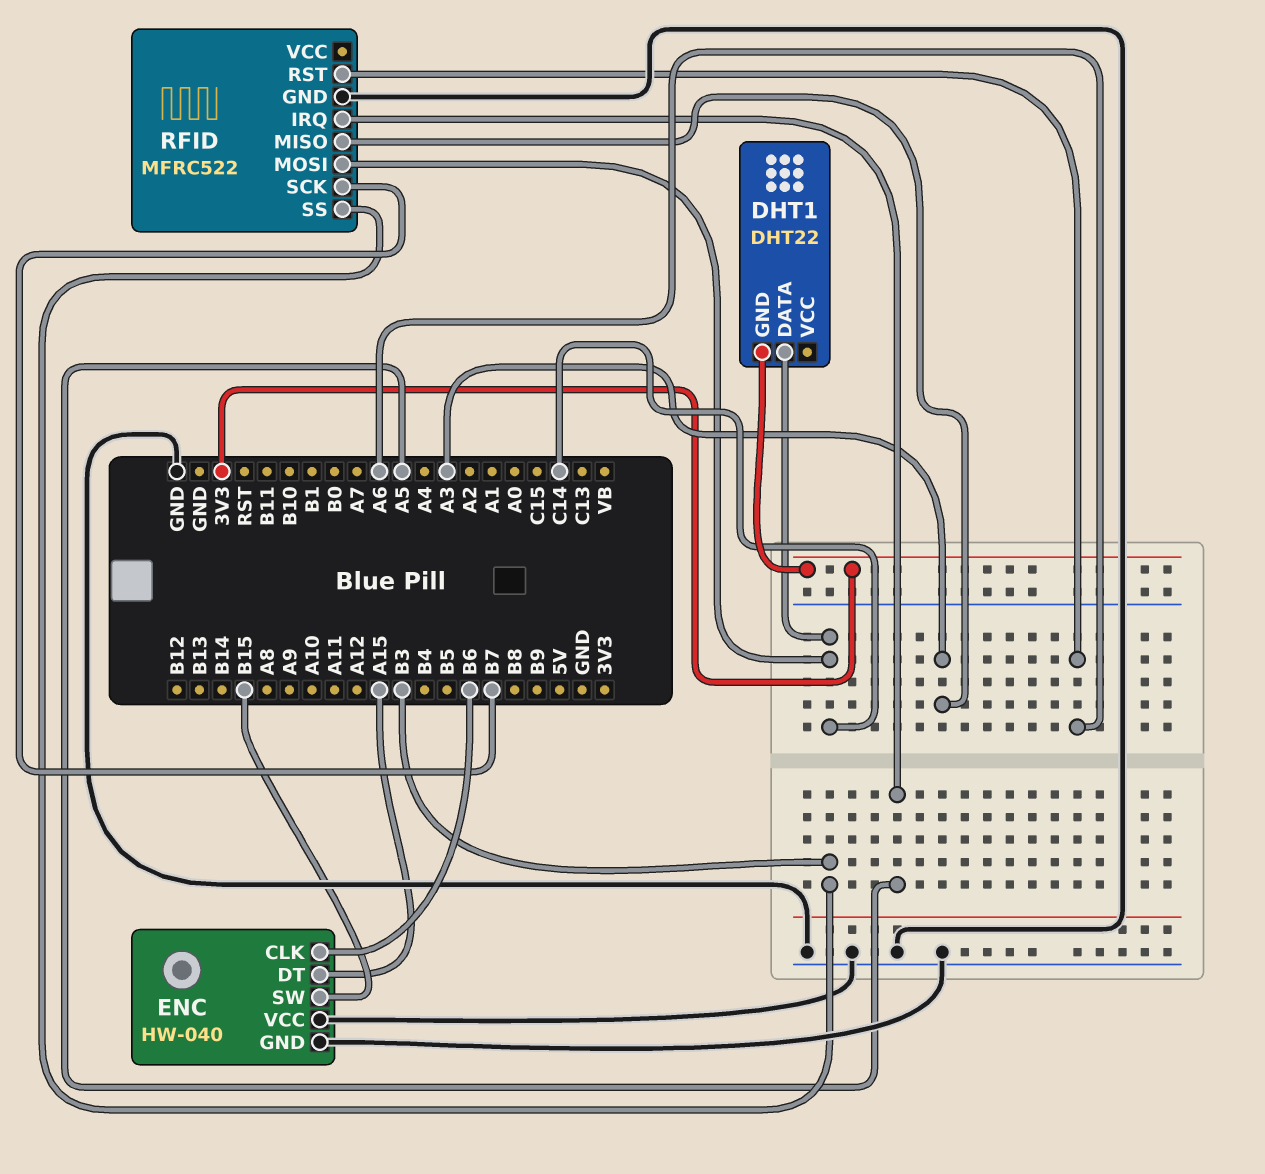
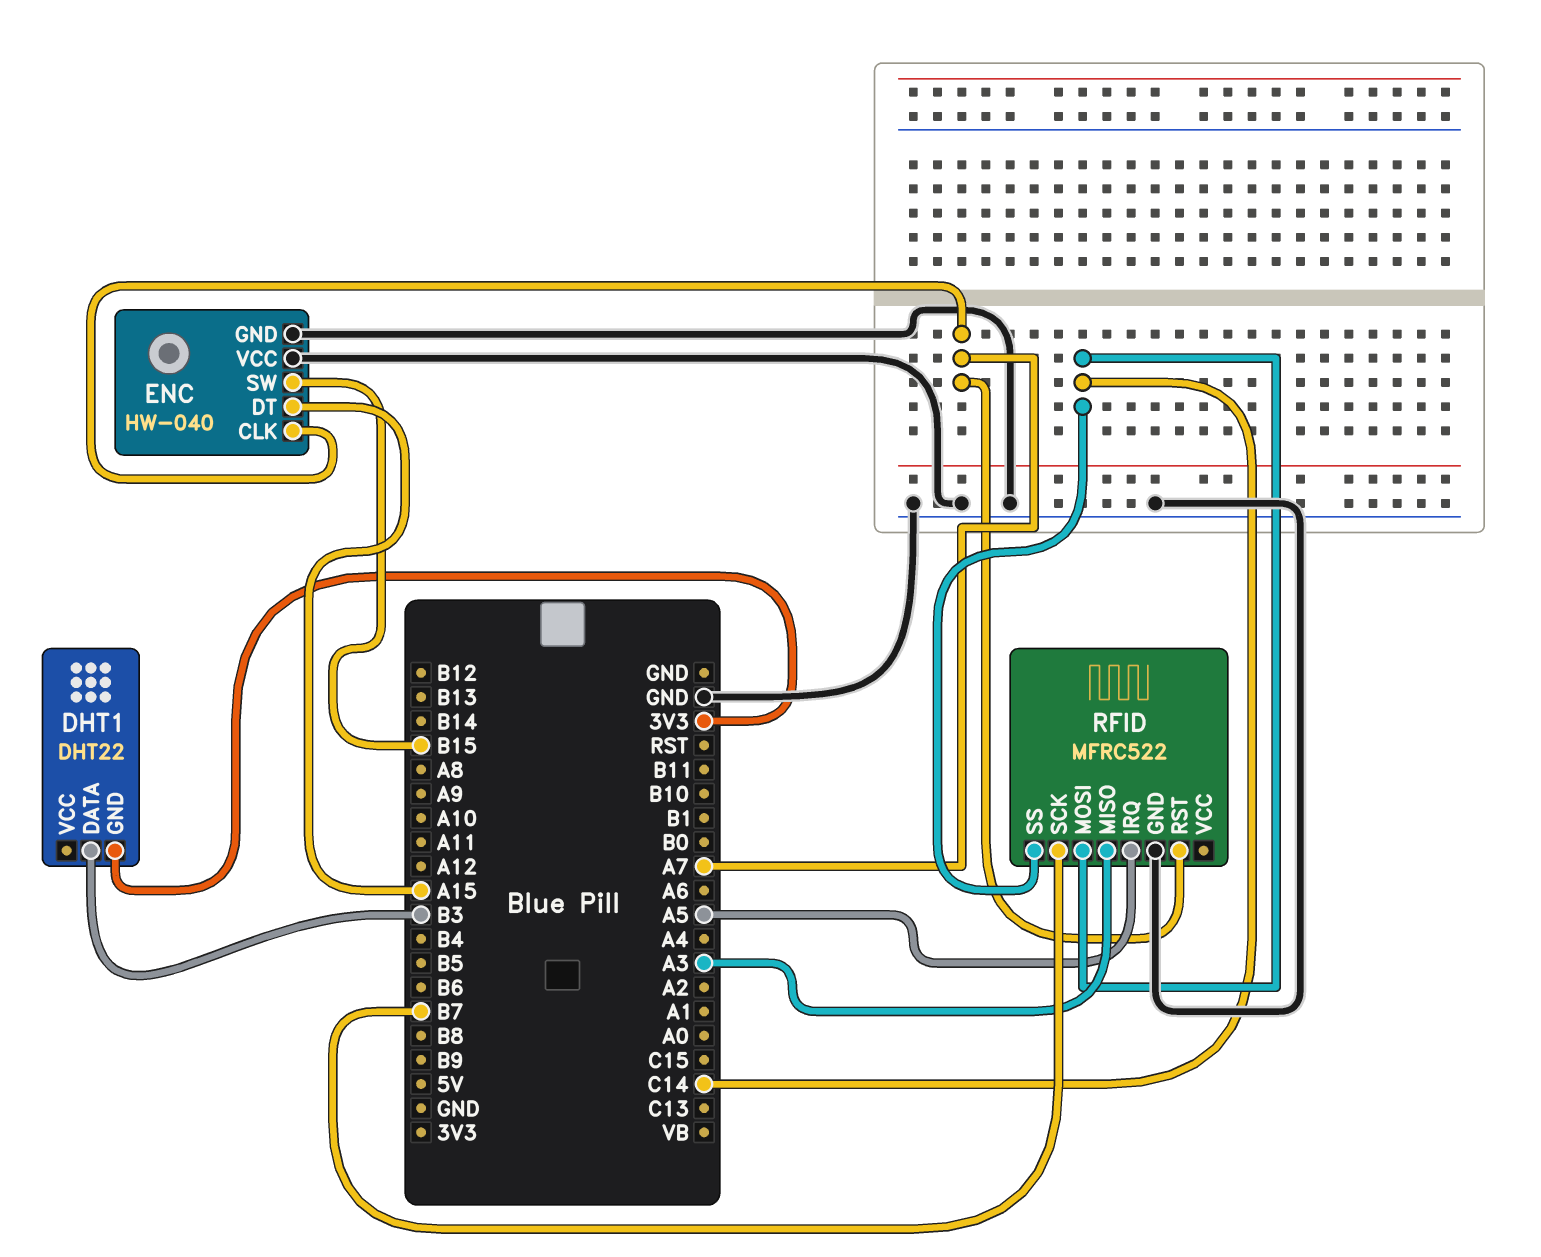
DHT1 pin DATA: C14 -> B3
ENC pin CLK: B6 -> A7
RFID pin RST: A6 -> A7
RFID pin SS: B3 -> C14

